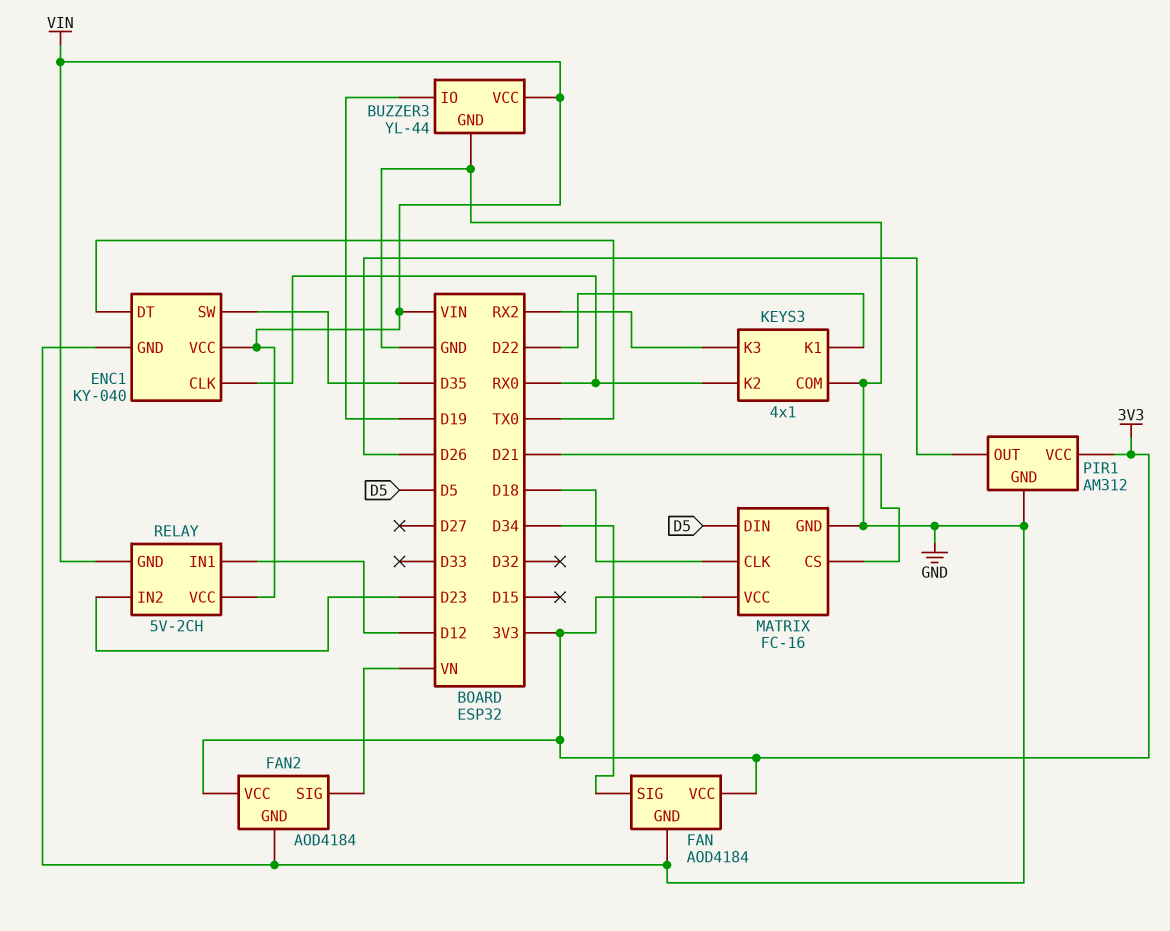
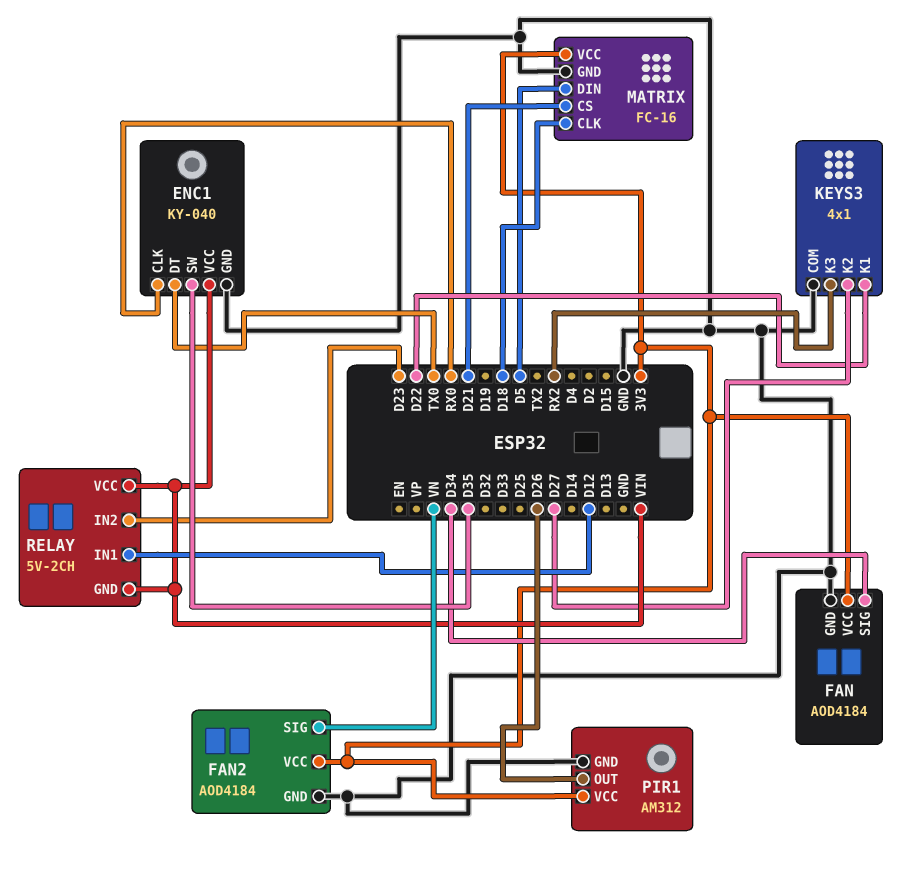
BUZZER3: YL-44 -> none
BUZZER3 pin GND: GND -> none
BUZZER3 pin IO: D19 -> none
BUZZER3 pin VCC: VIN -> none
KEYS3 pin K2: RX0 -> D27

